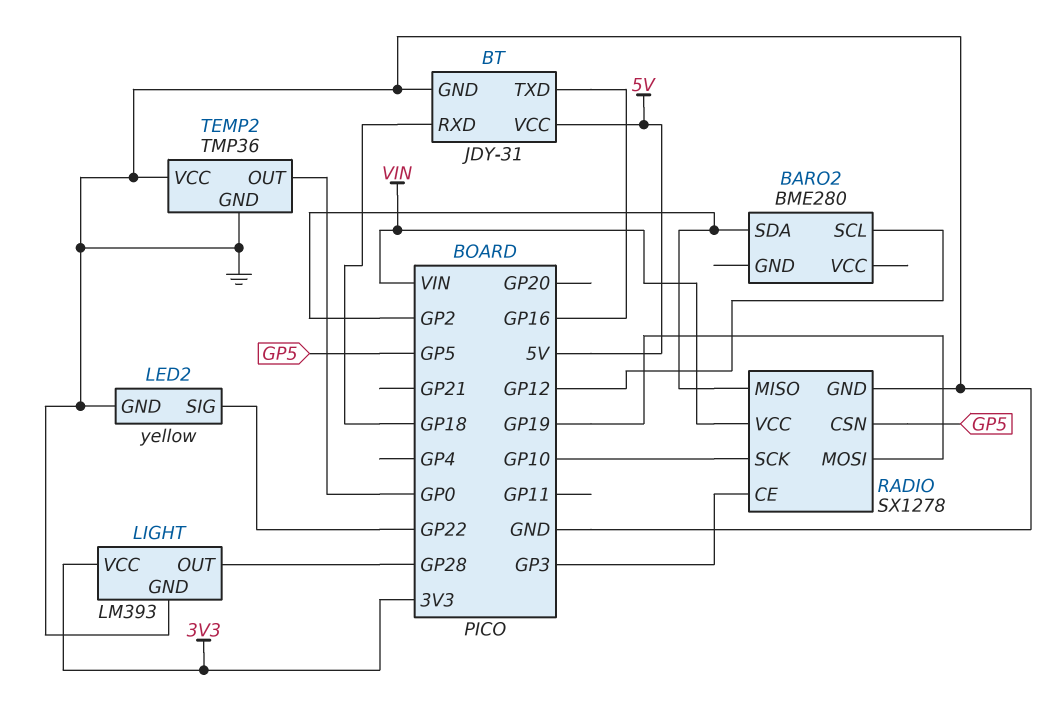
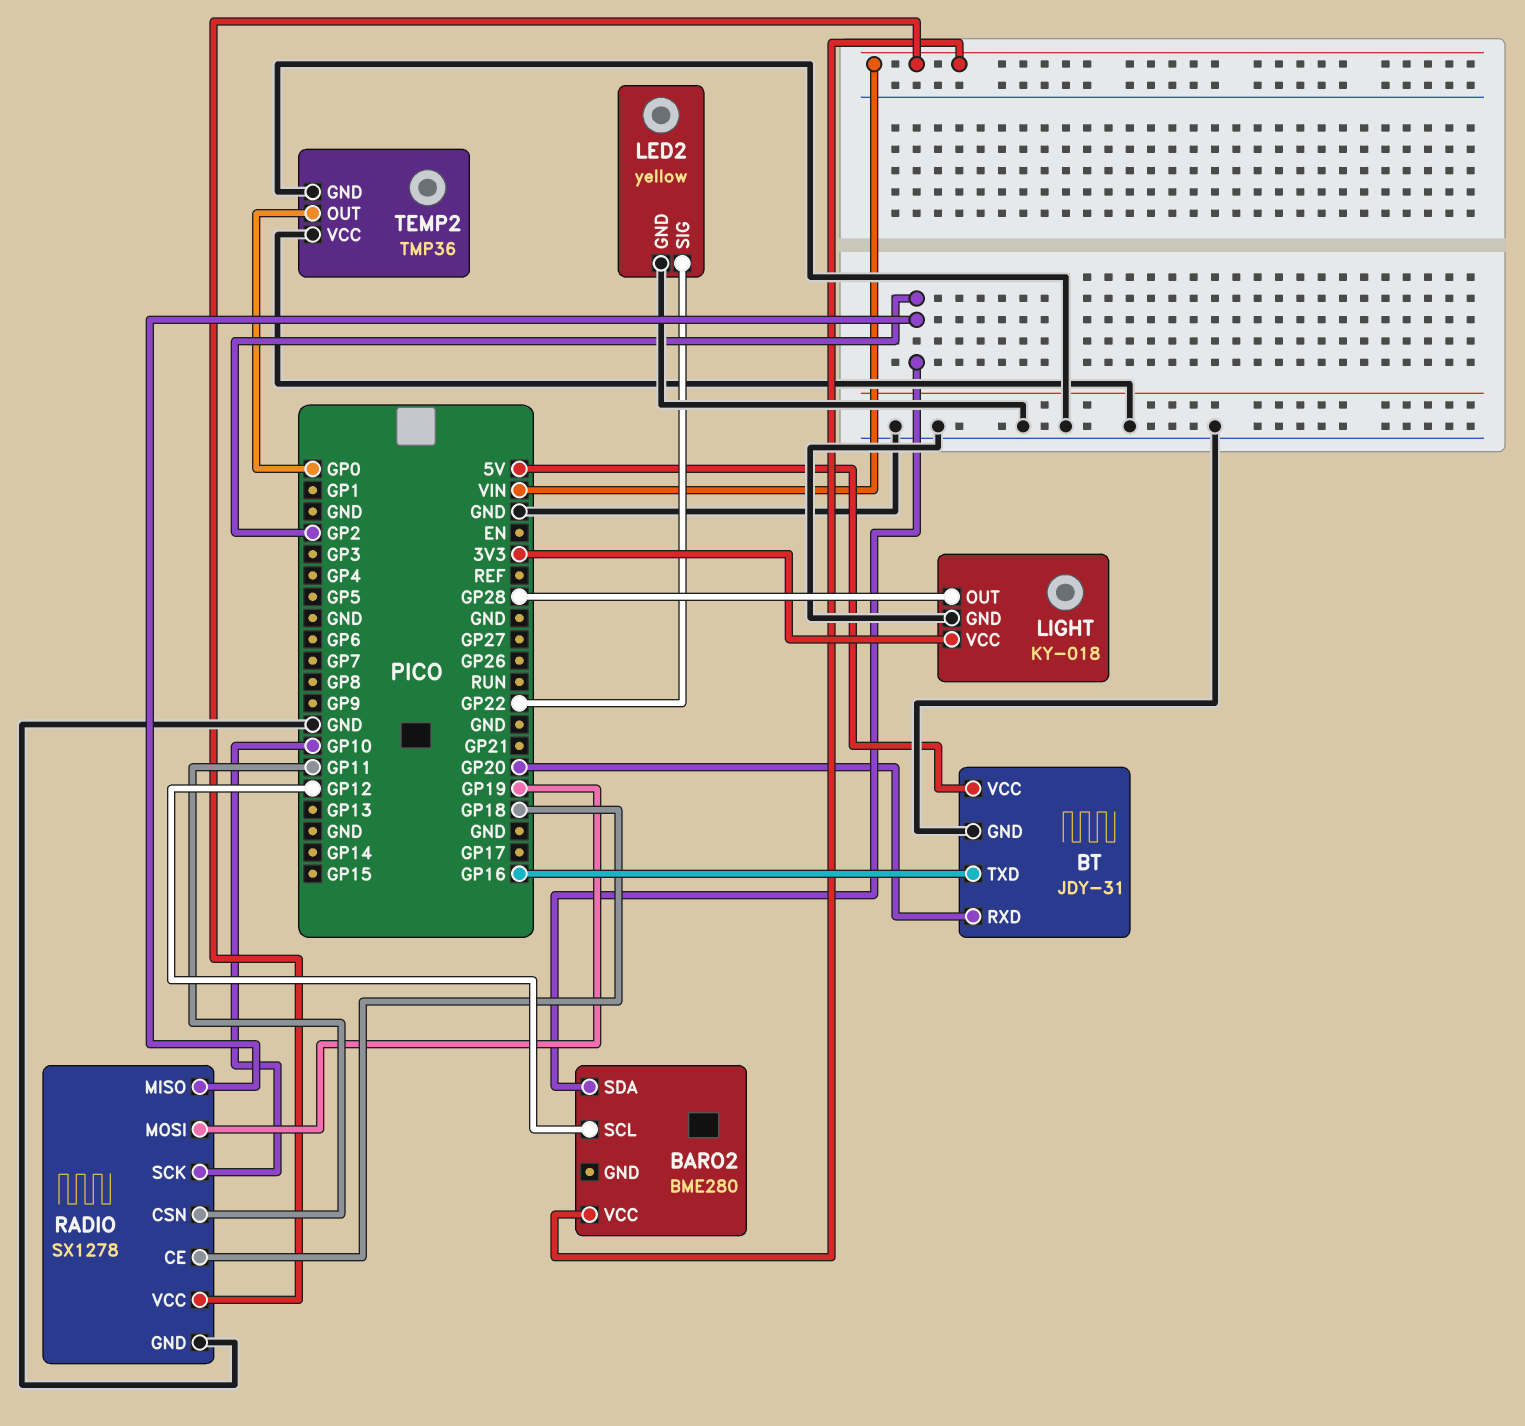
BARO2 pin VCC: none -> VIN
BT pin RXD: GP18 -> GP20
LIGHT: LM393 -> KY-018
RADIO pin CE: GP3 -> GP18
RADIO pin CSN: GP5 -> GP11

